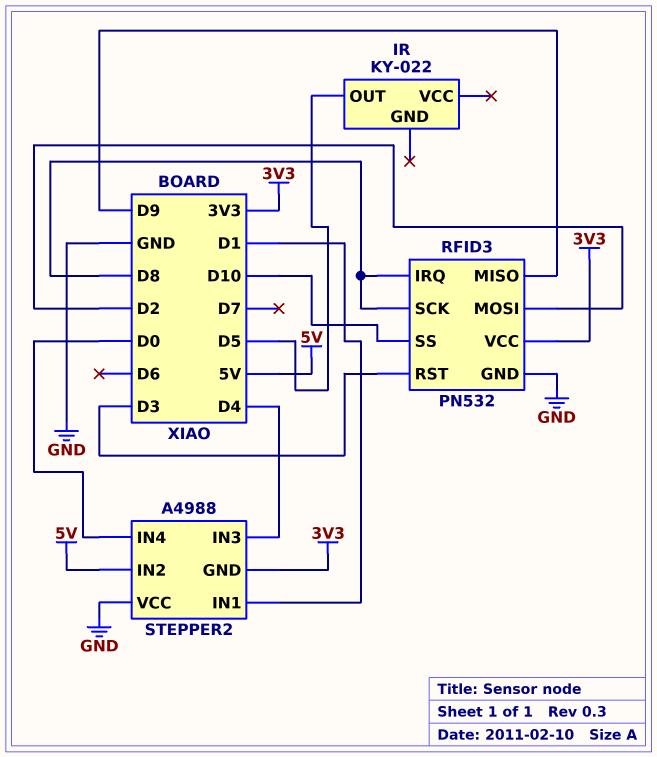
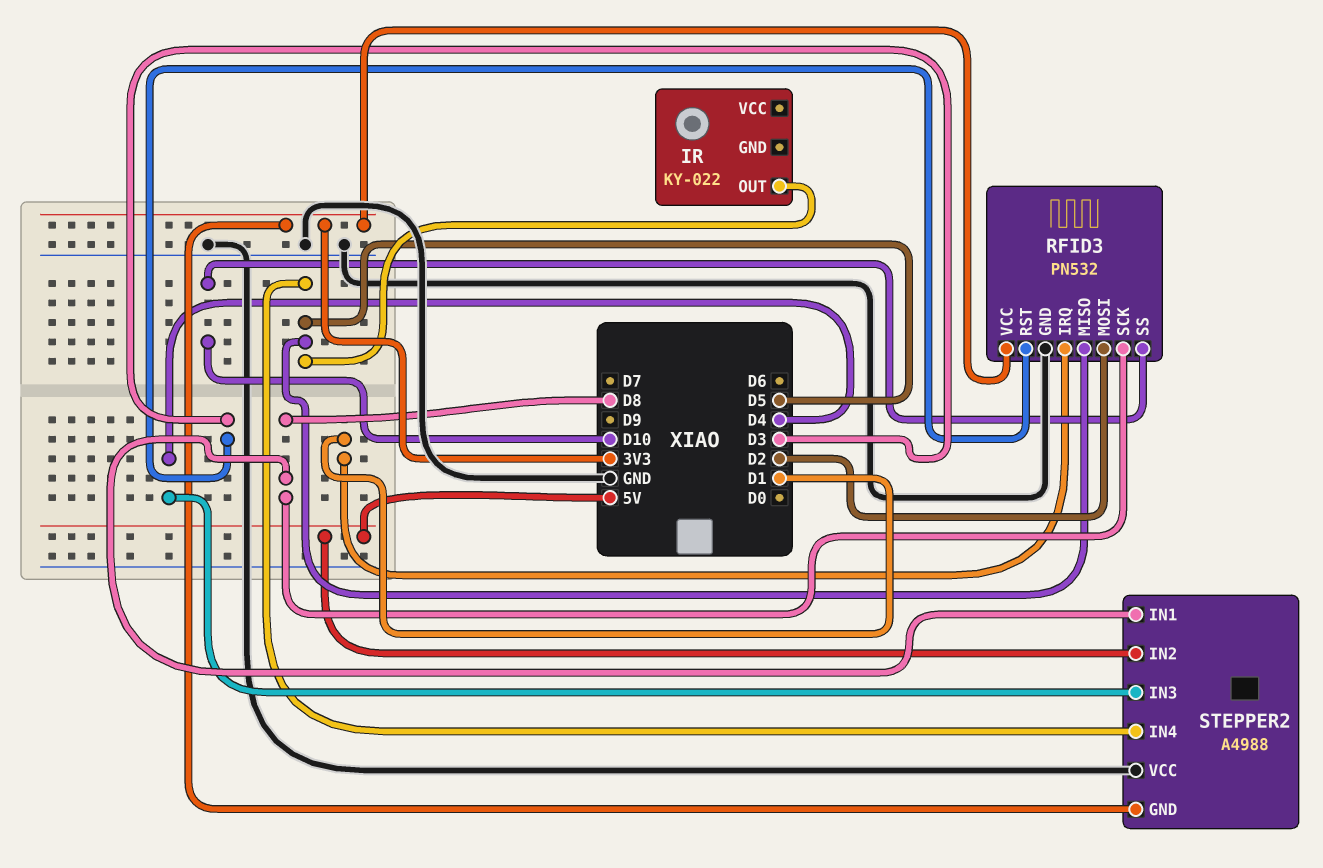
RFID3 pin IRQ: D8 -> D1
RFID3 pin MISO: D9 -> D5
STEPPER2 pin IN1: D1 -> D8
STEPPER2 pin IN4: D0 -> D5

